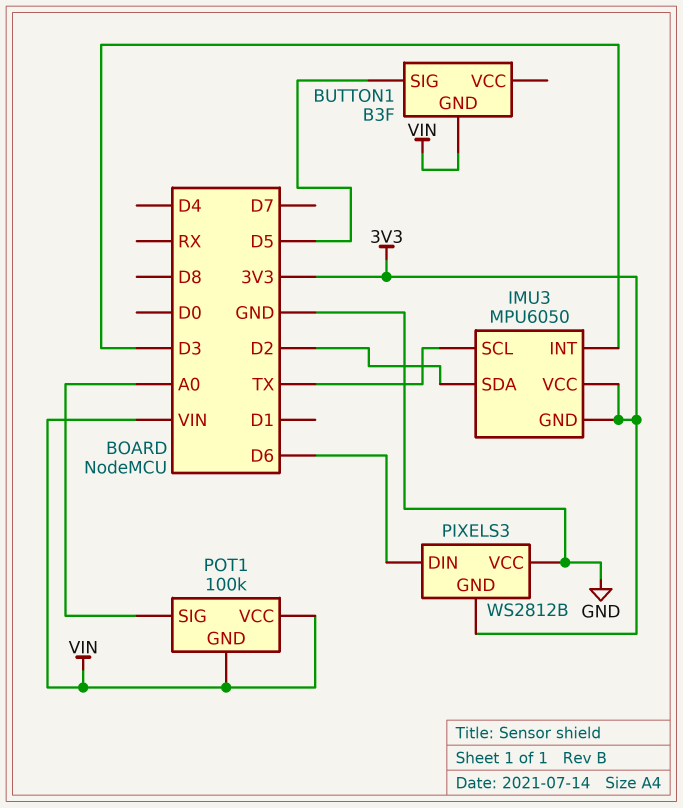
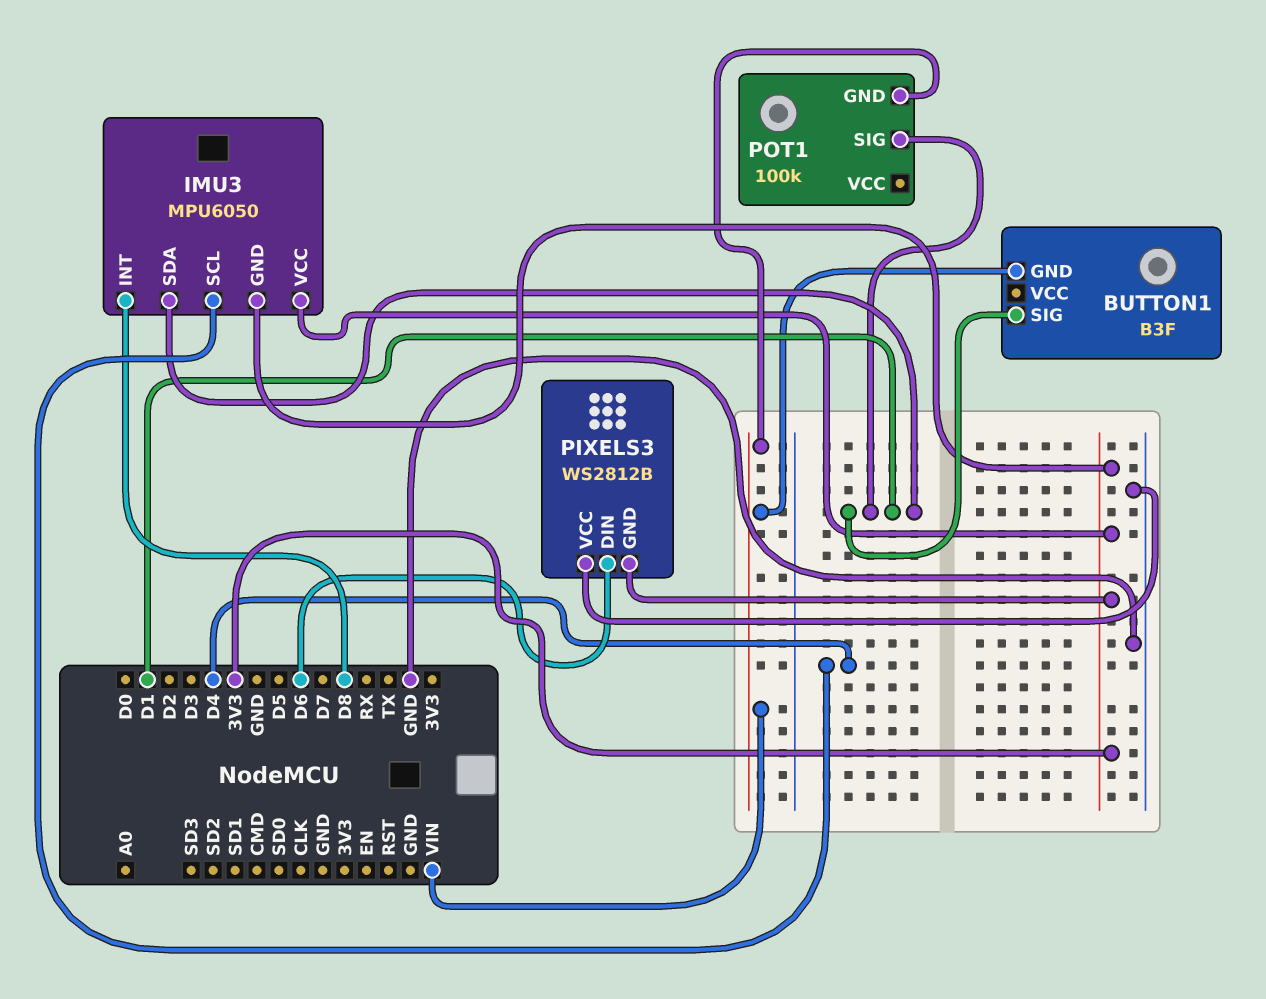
BUTTON1 pin SIG: D5 -> D1
IMU3 pin INT: D3 -> D8
IMU3 pin SCL: TX -> D4
IMU3 pin SDA: D2 -> D1
POT1 pin SIG: A0 -> D1
POT1 pin VCC: VIN -> none

